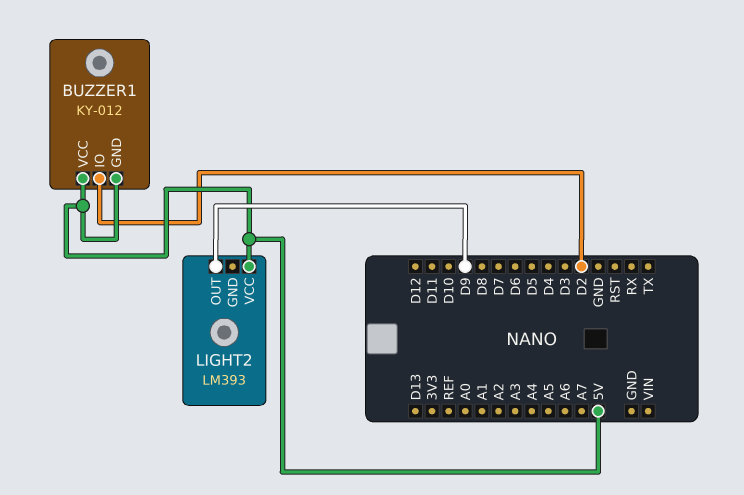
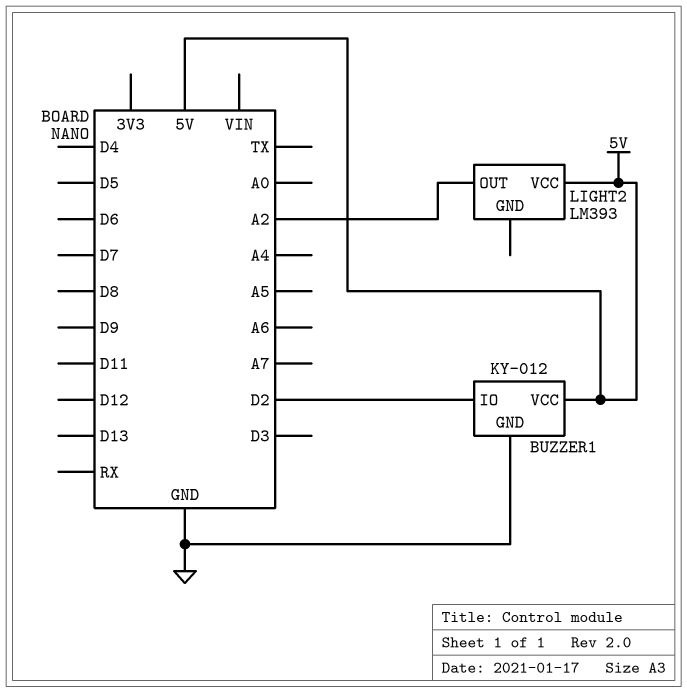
BUZZER1 pin GND: 5V -> GND
LIGHT2 pin OUT: D9 -> A2

